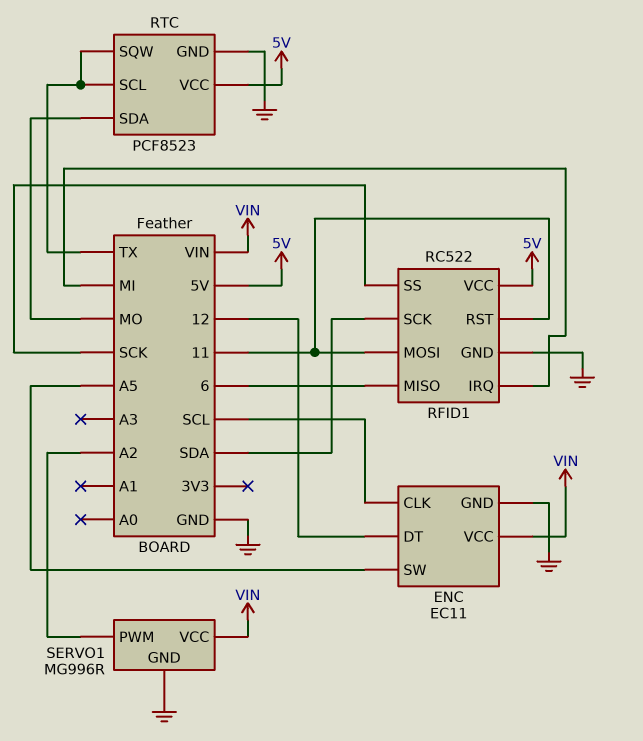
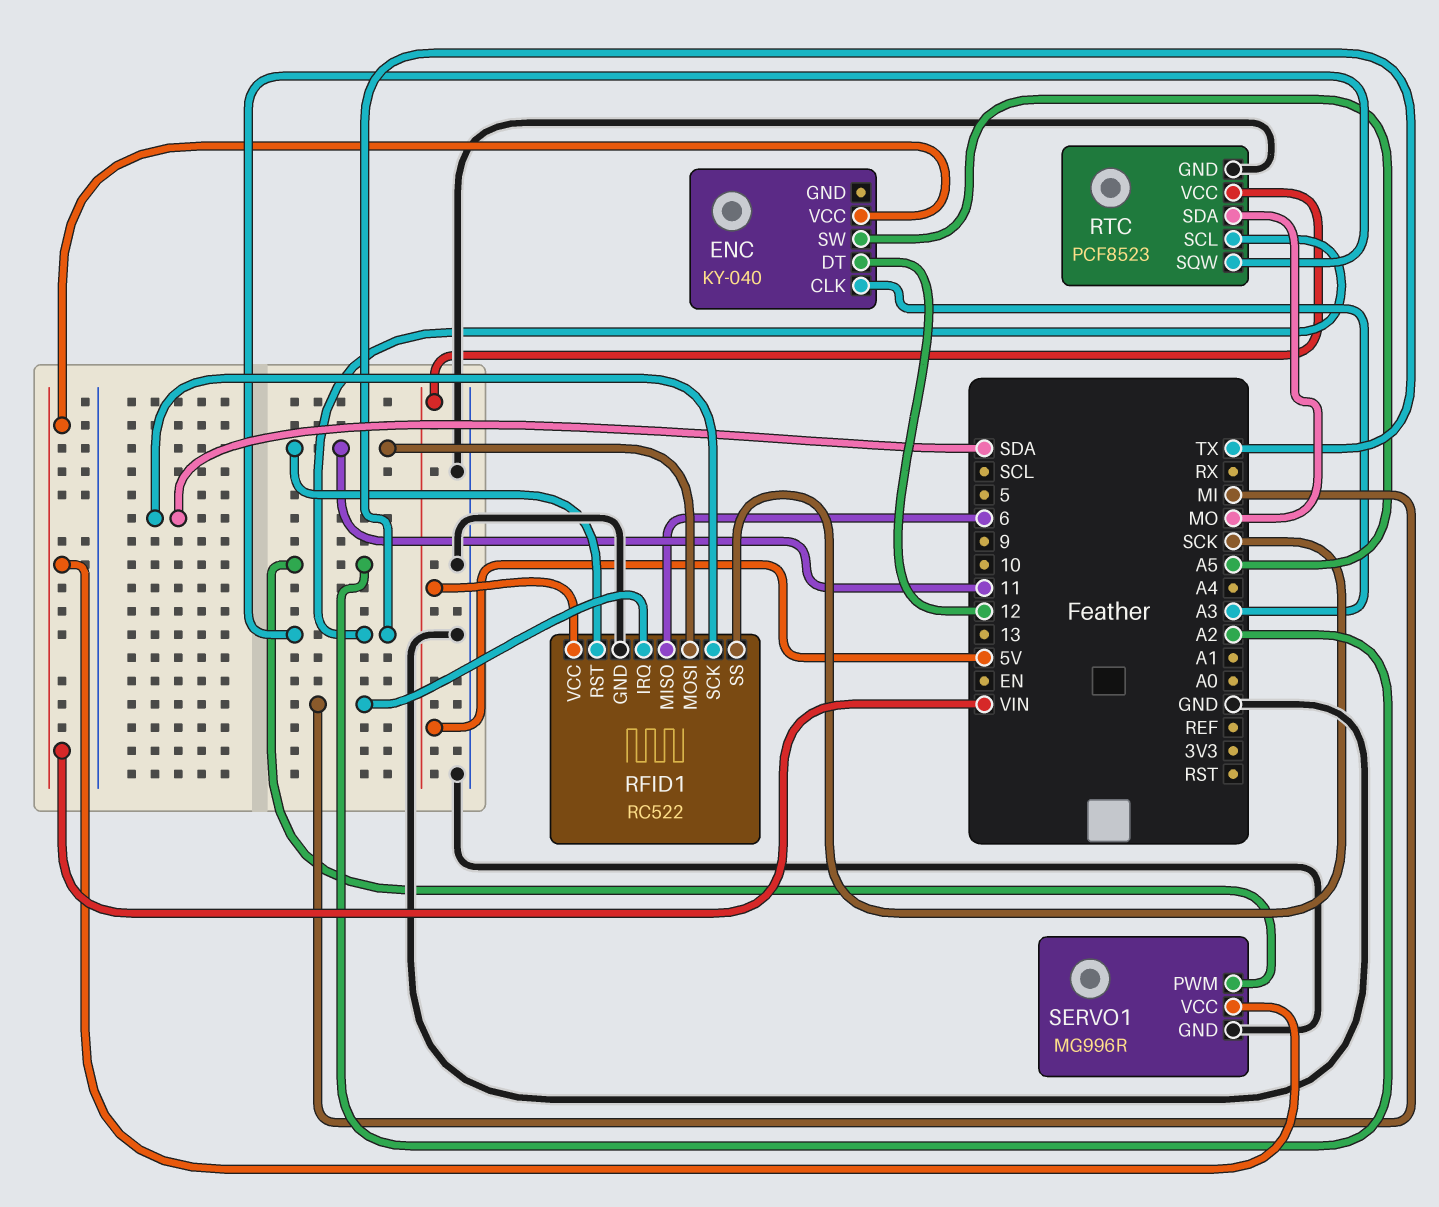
ENC: EC11 -> KY-040
ENC pin CLK: SCL -> A3
ENC pin GND: GND -> none

